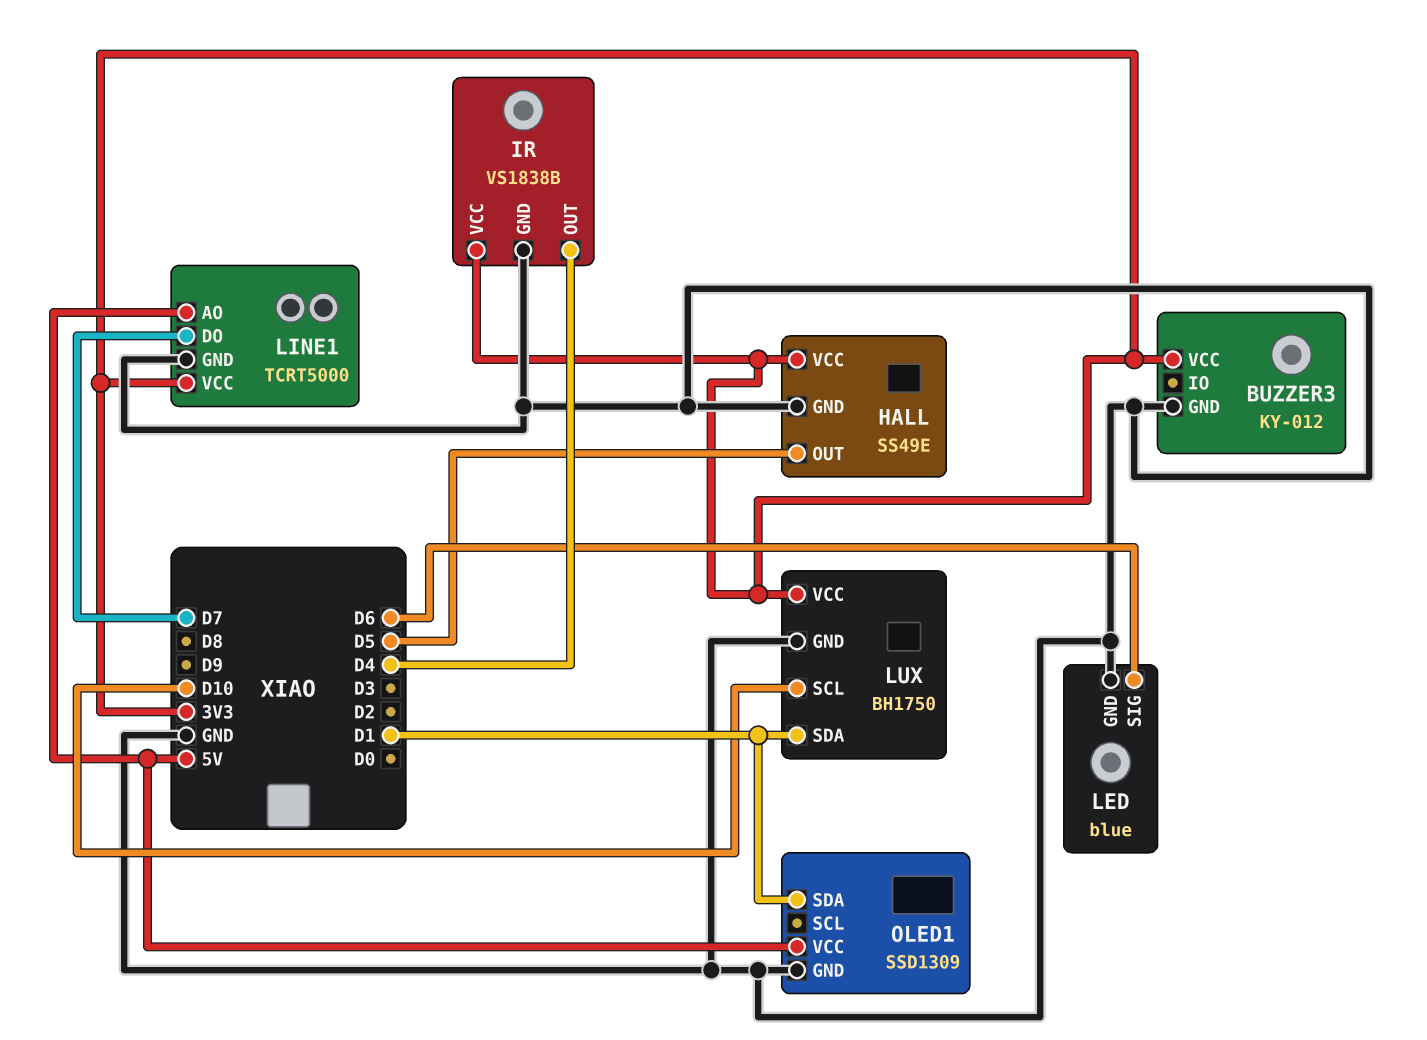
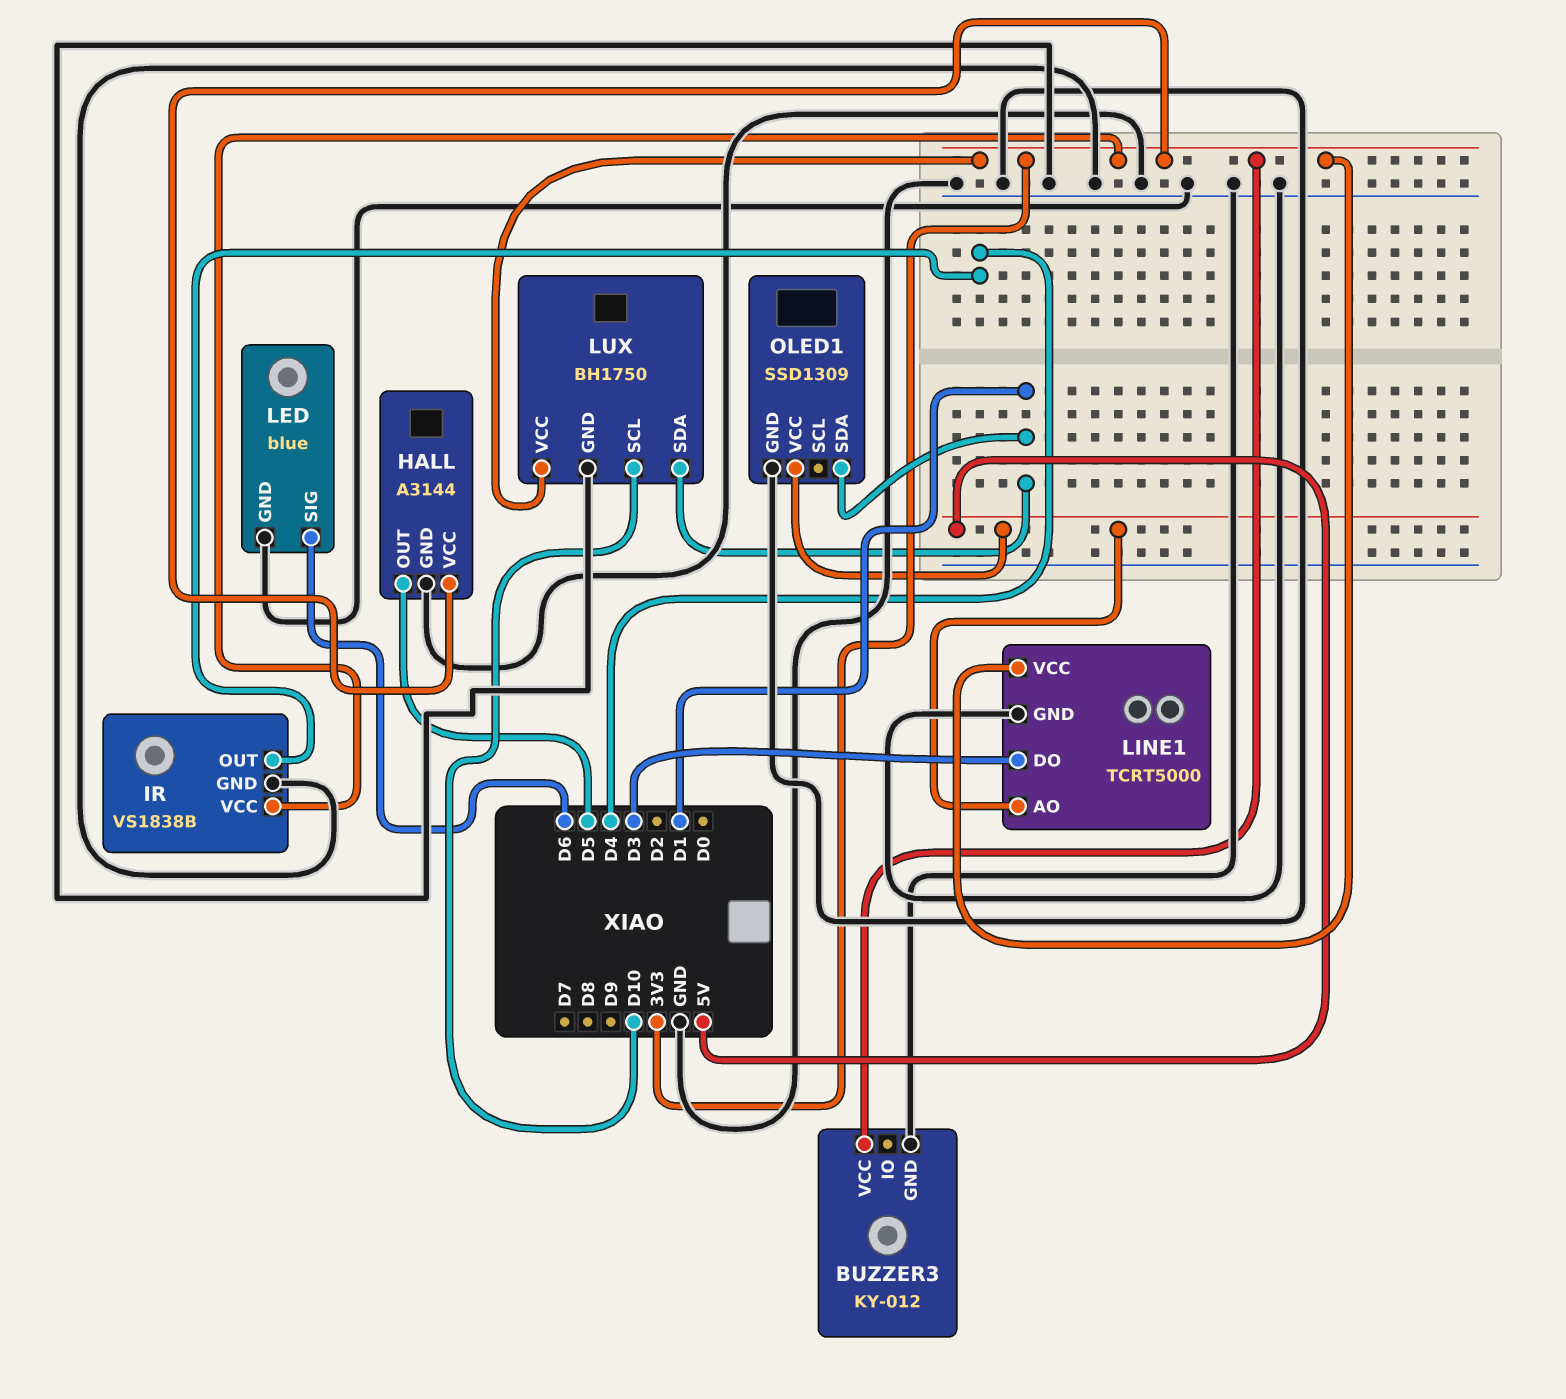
HALL: SS49E -> A3144
LINE1 pin DO: D7 -> D3

